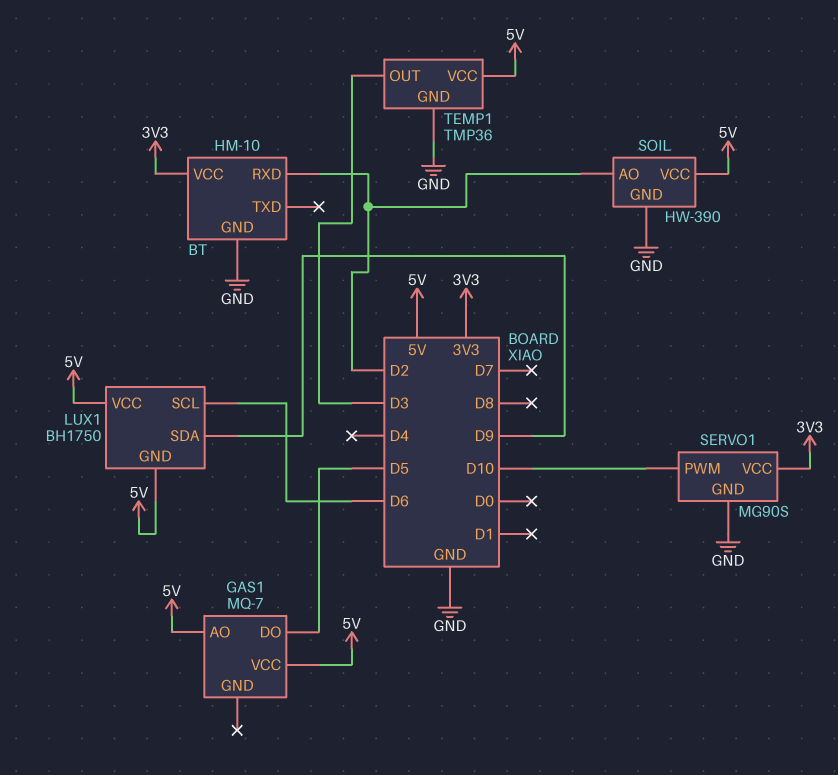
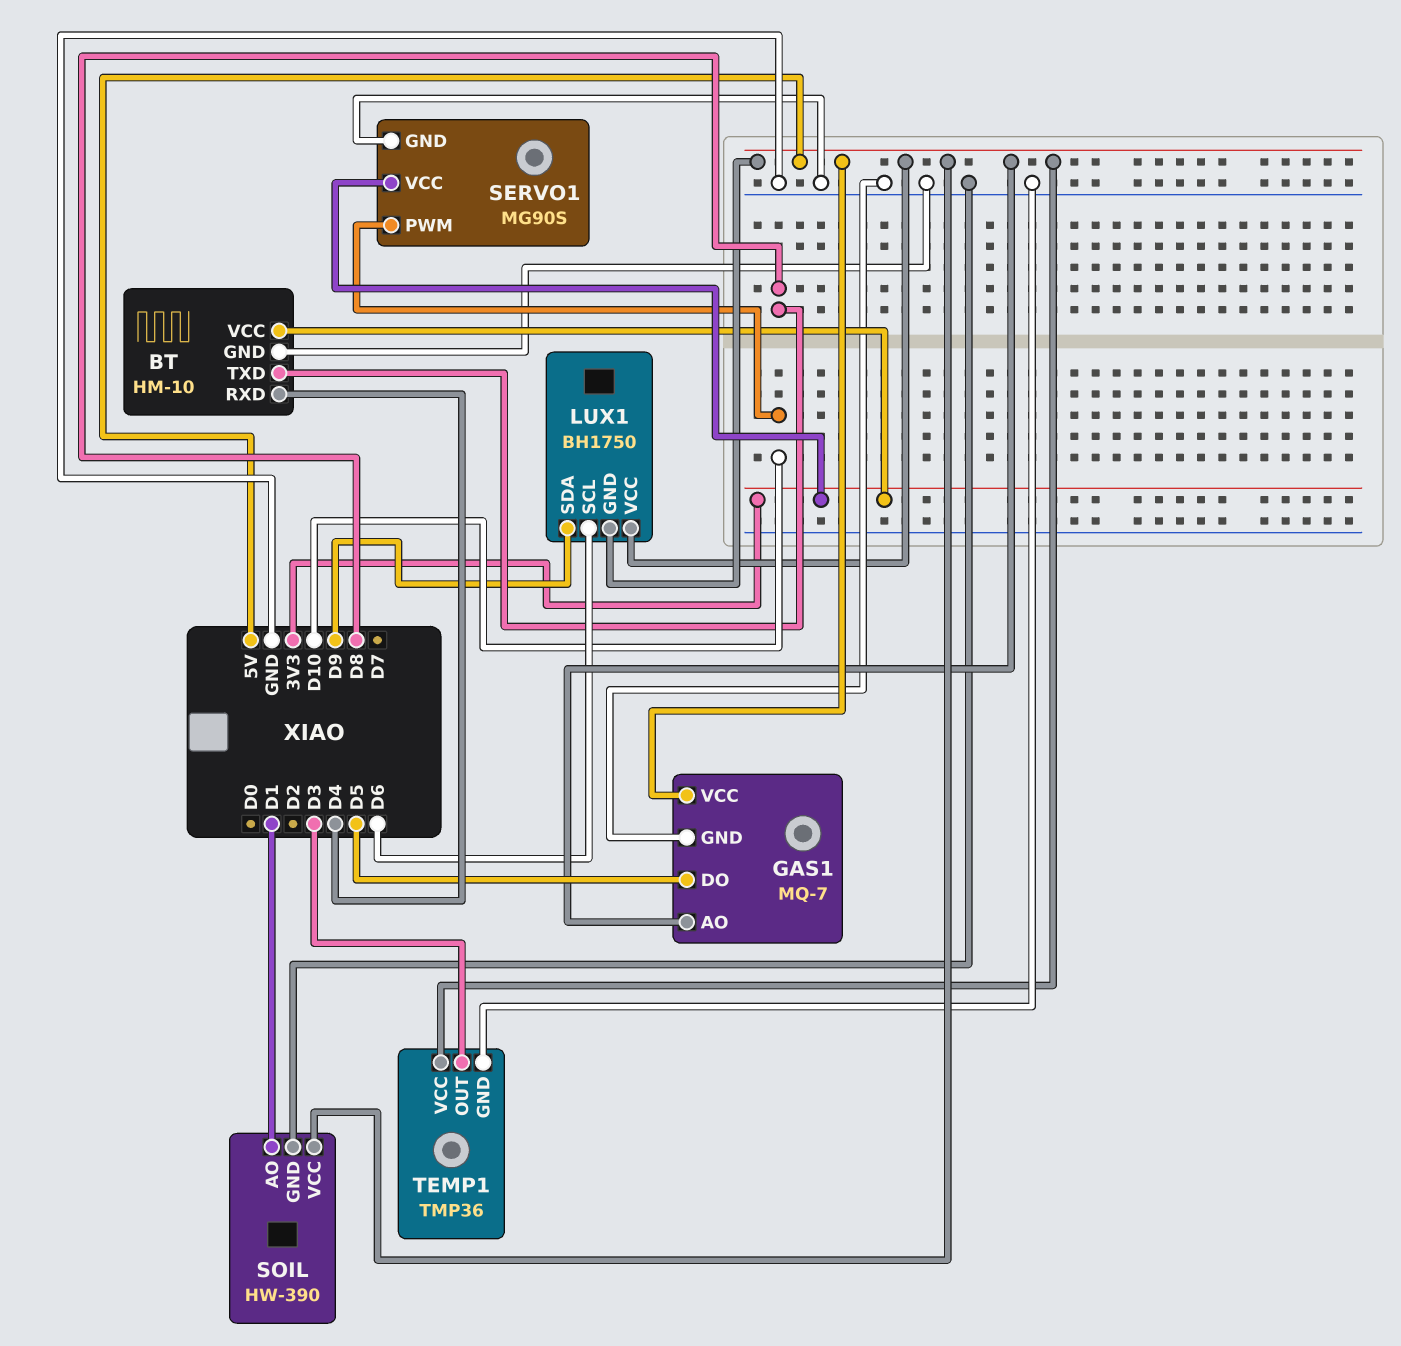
BT pin RXD: D2 -> D4
BT pin TXD: none -> D8
GAS1 pin GND: none -> GND
SOIL pin AO: D2 -> D1

